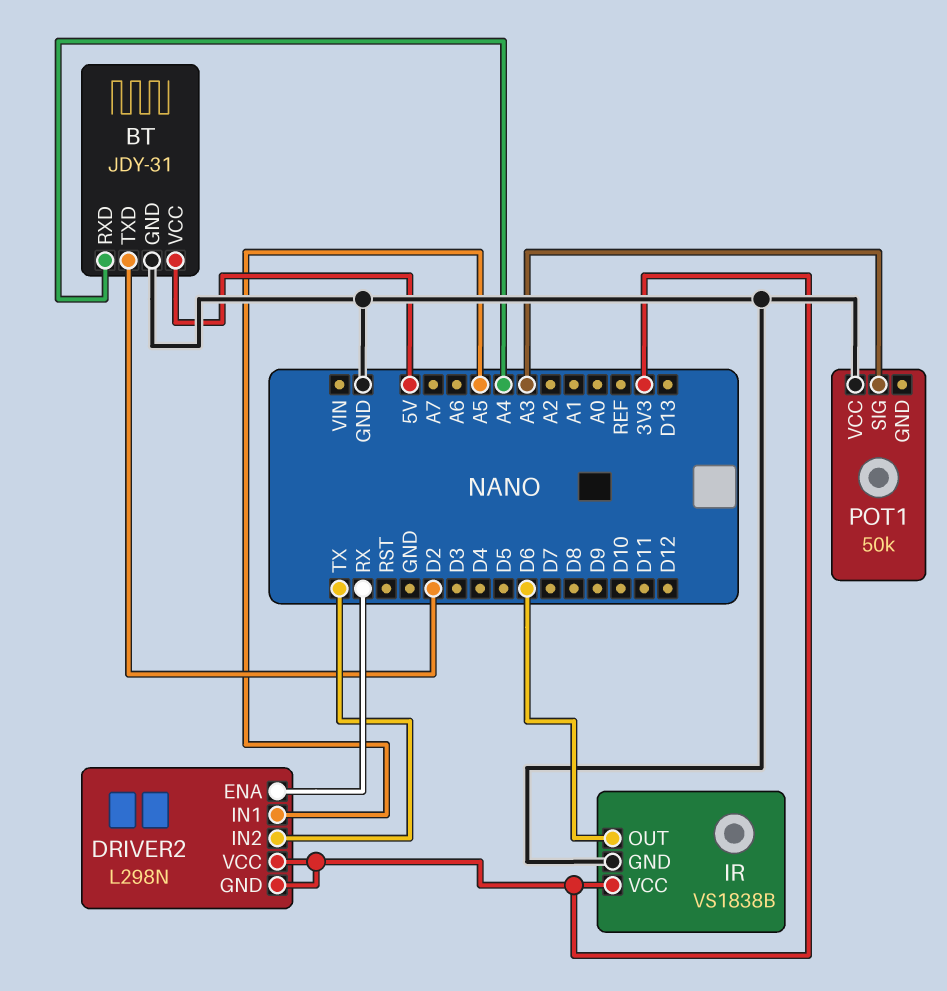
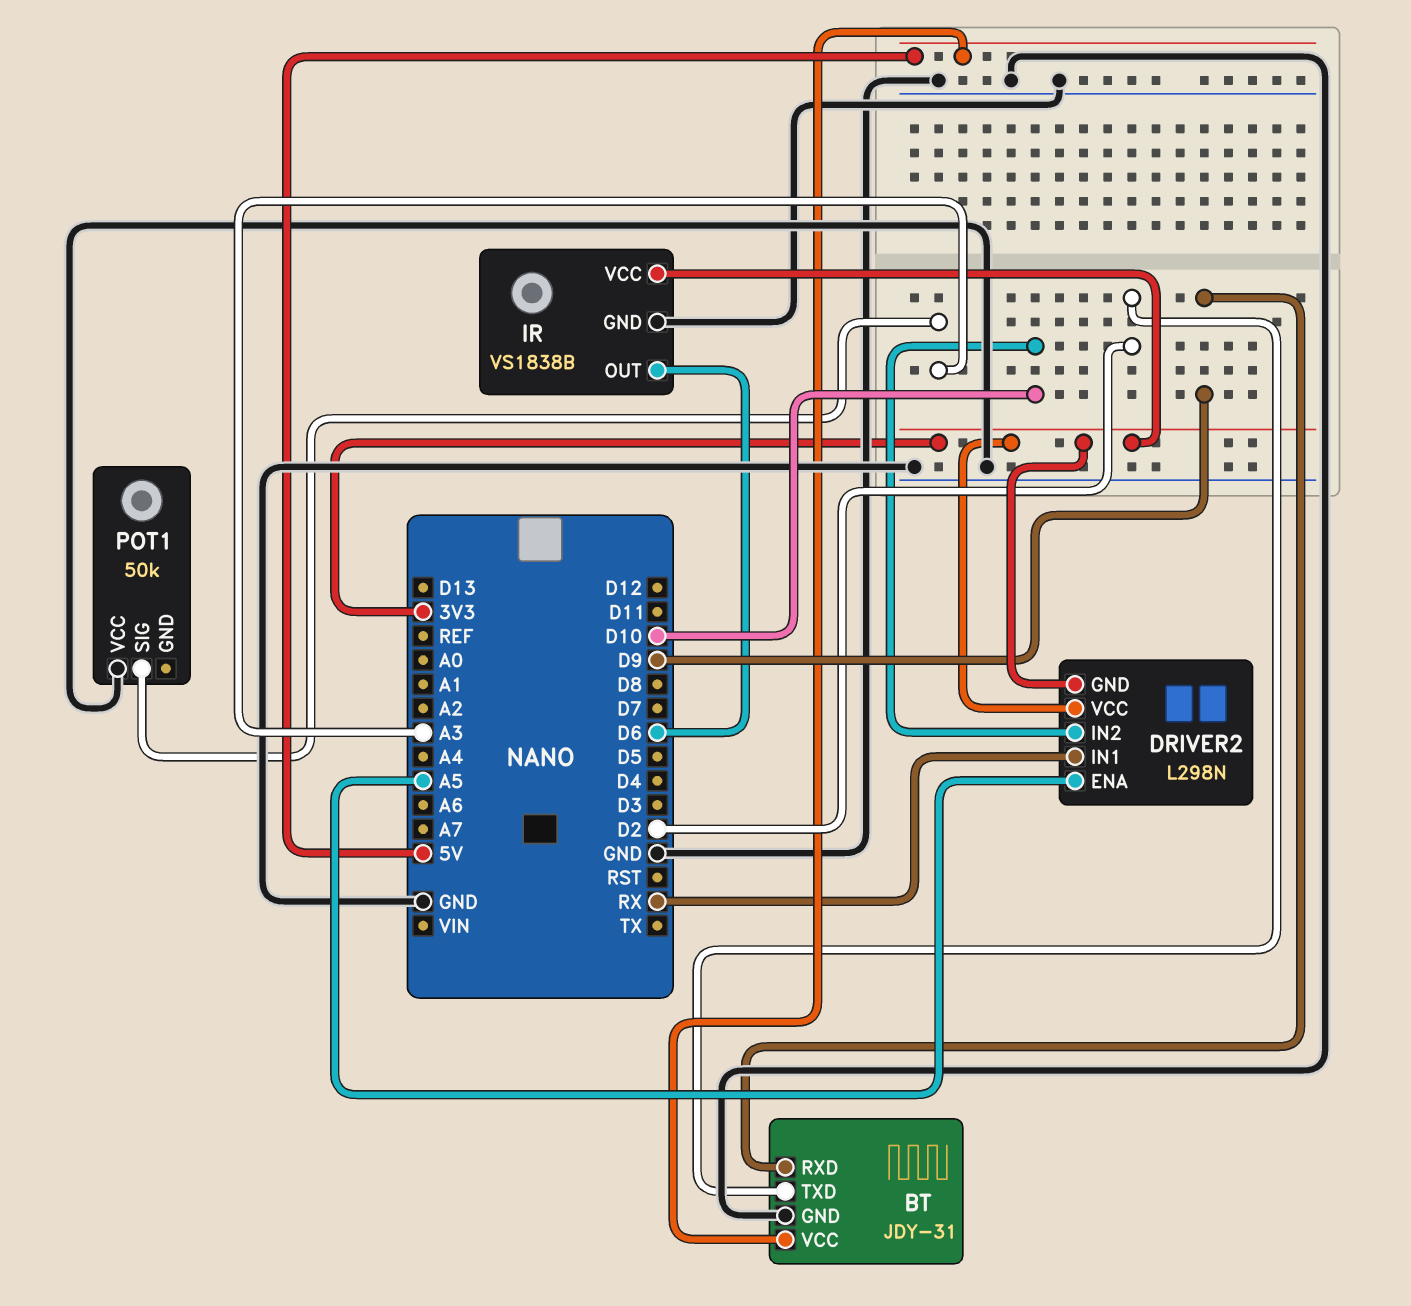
BT pin RXD: A4 -> D9
DRIVER2 pin ENA: RX -> A5
DRIVER2 pin IN1: A5 -> RX
DRIVER2 pin IN2: TX -> D10

